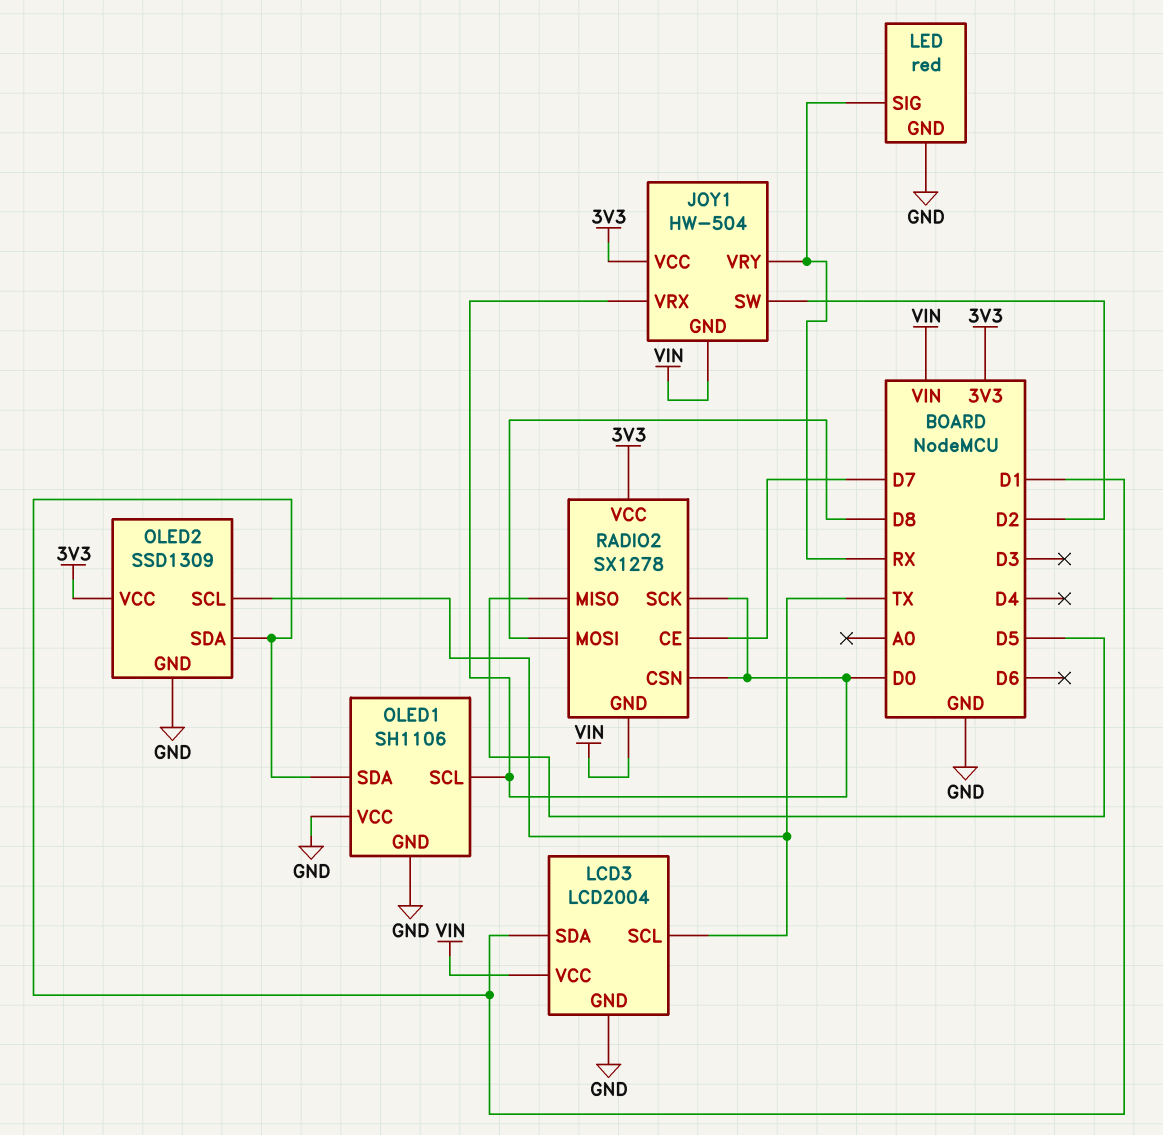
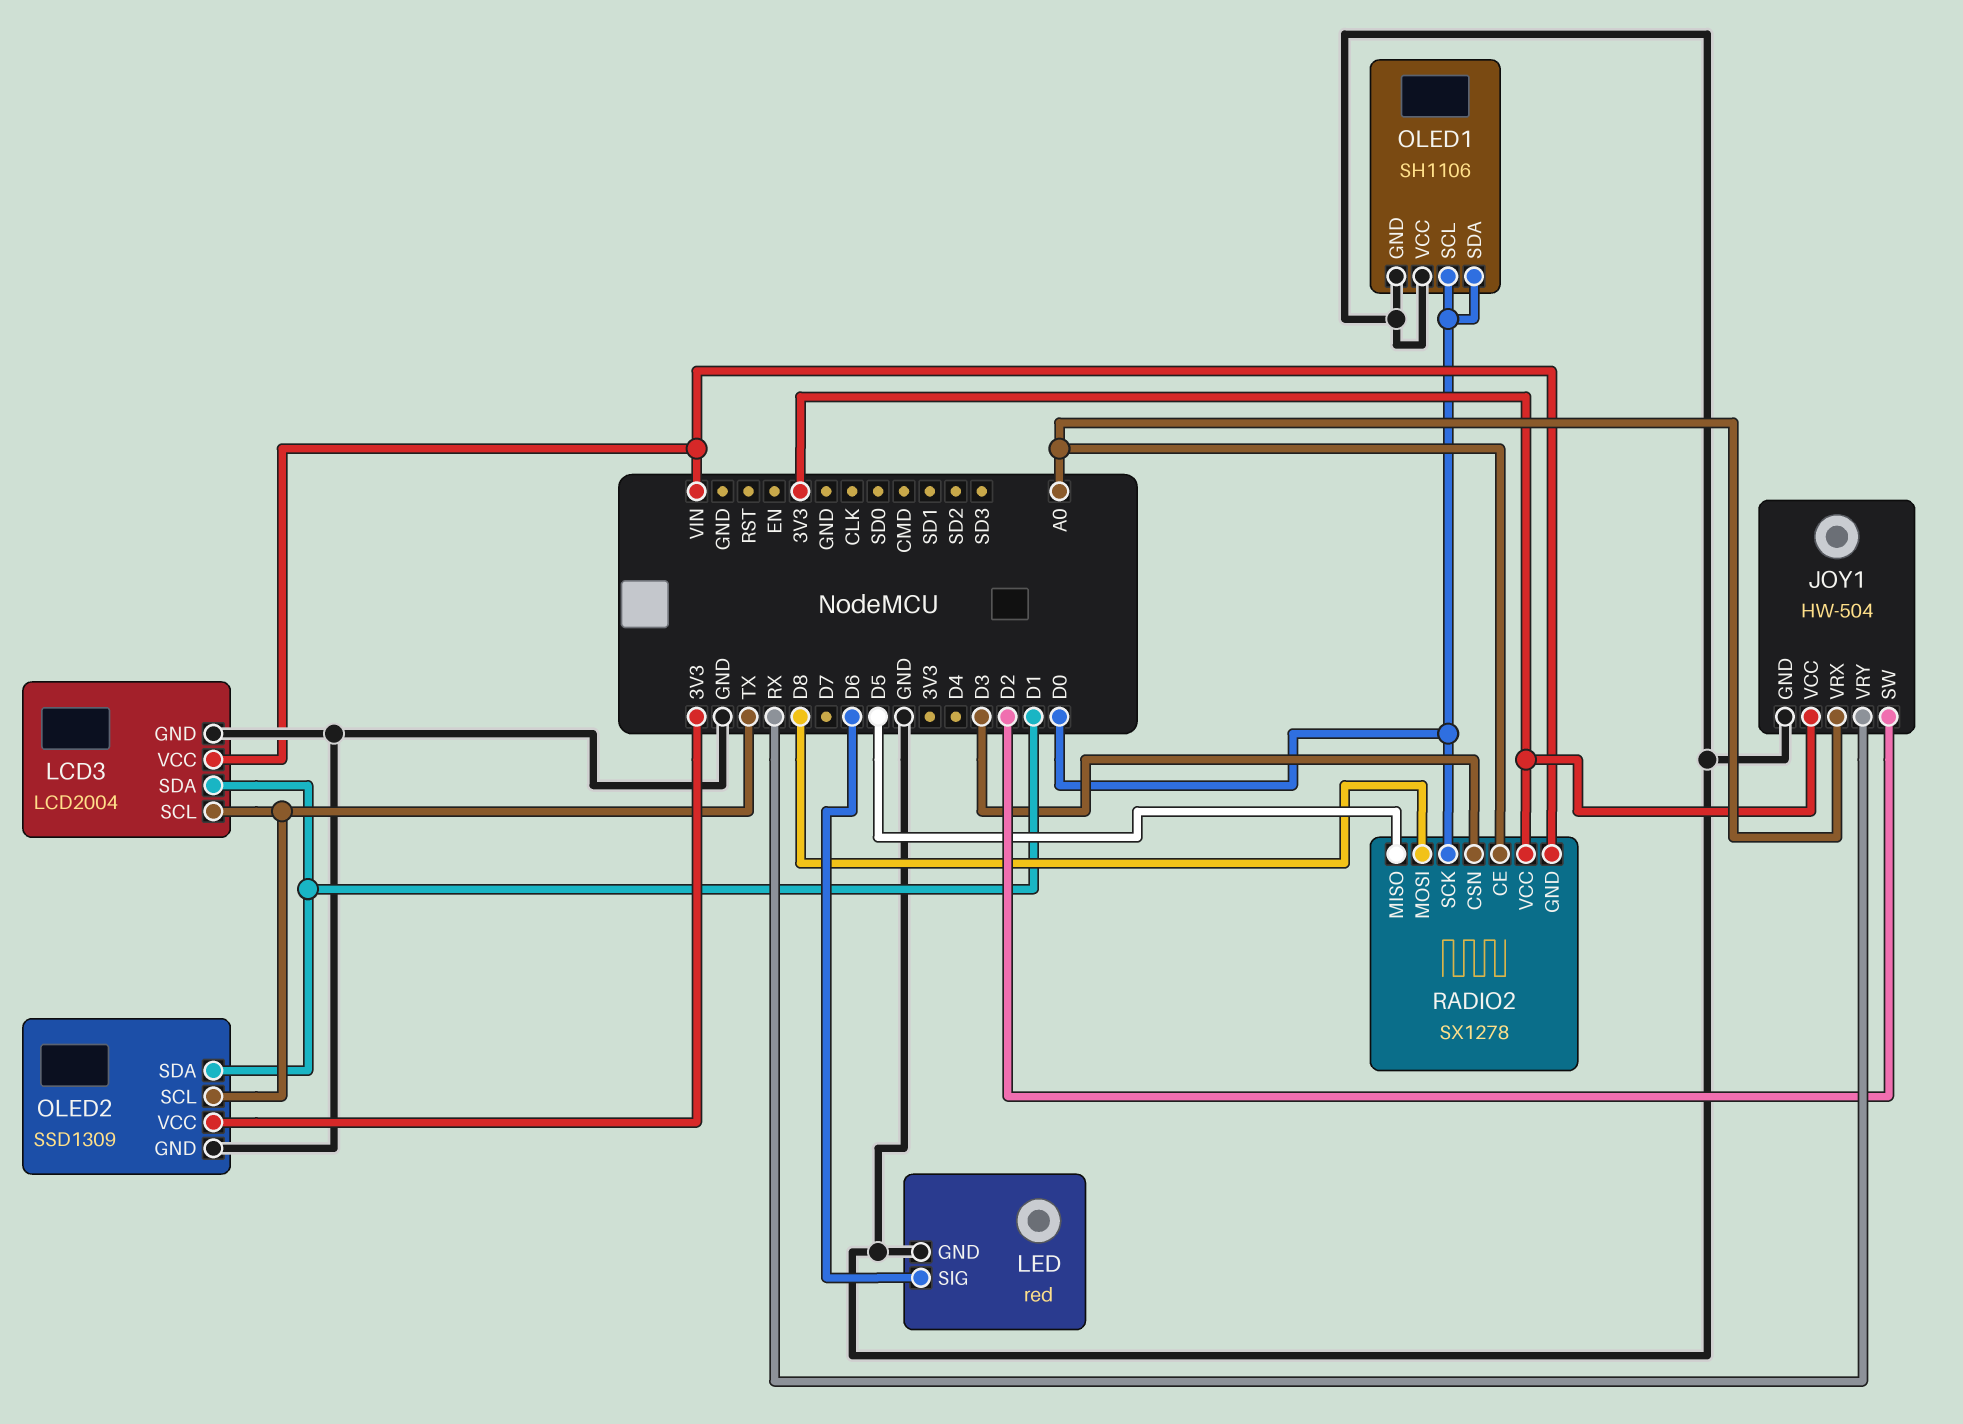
JOY1 pin GND: VIN -> GND
JOY1 pin VRX: D0 -> A0
LED pin SIG: RX -> D6
OLED1 pin SDA: D1 -> D0
RADIO2 pin CE: D7 -> A0
RADIO2 pin CSN: D0 -> D3

